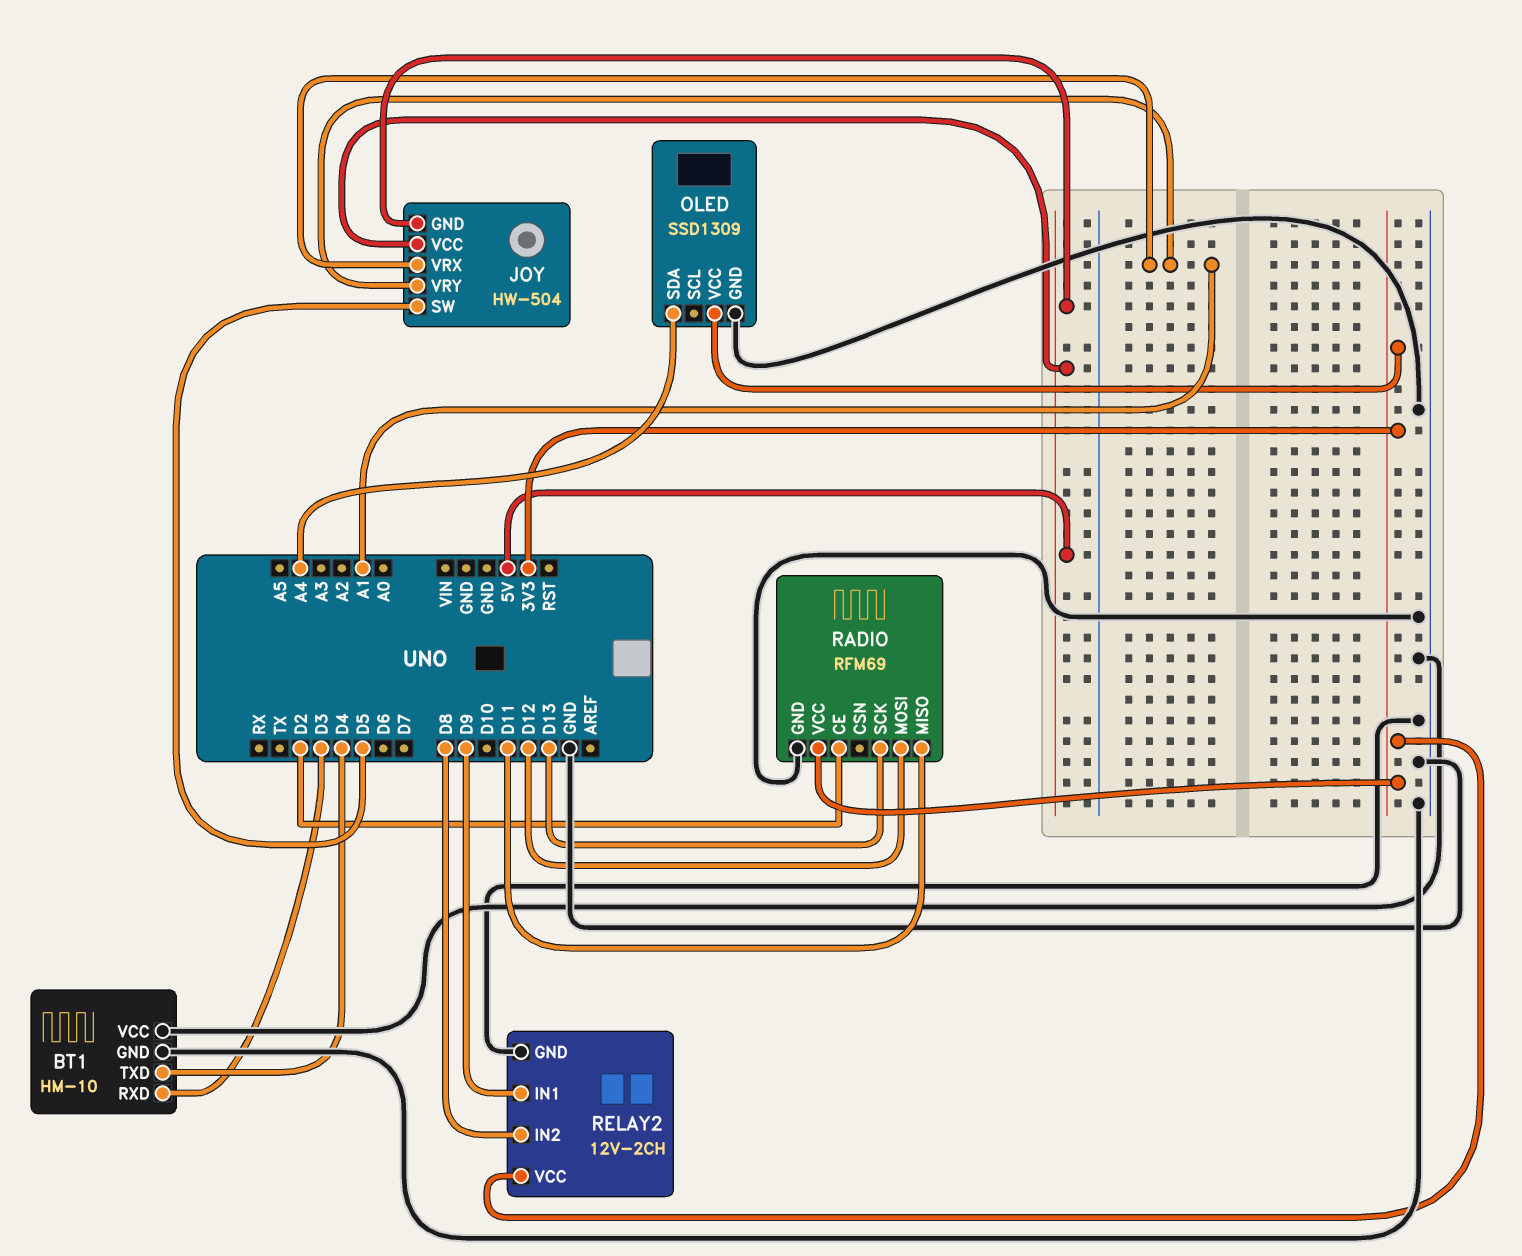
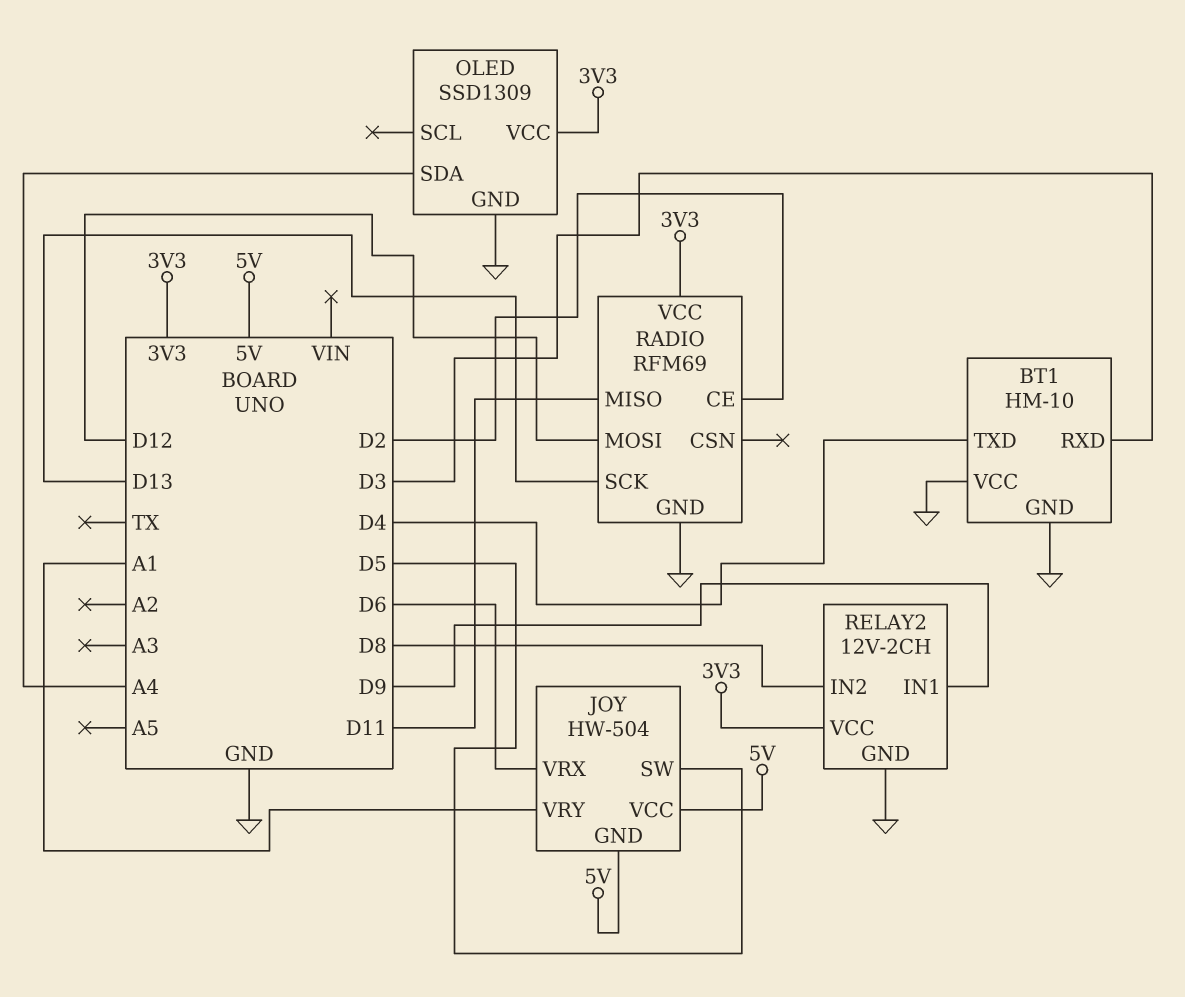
JOY pin VRX: A1 -> D6

